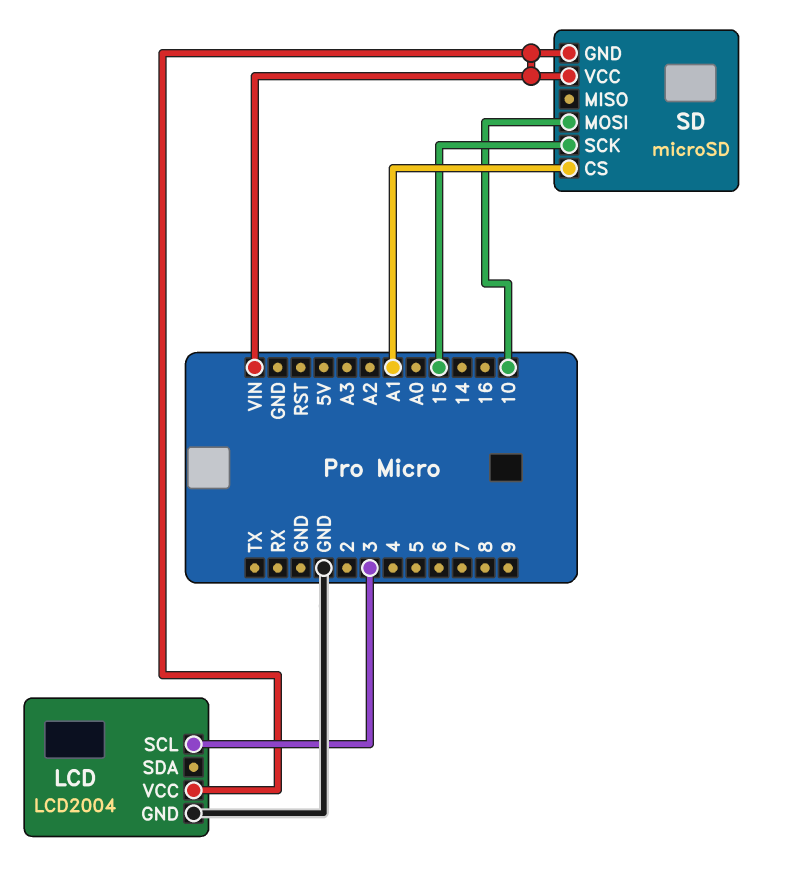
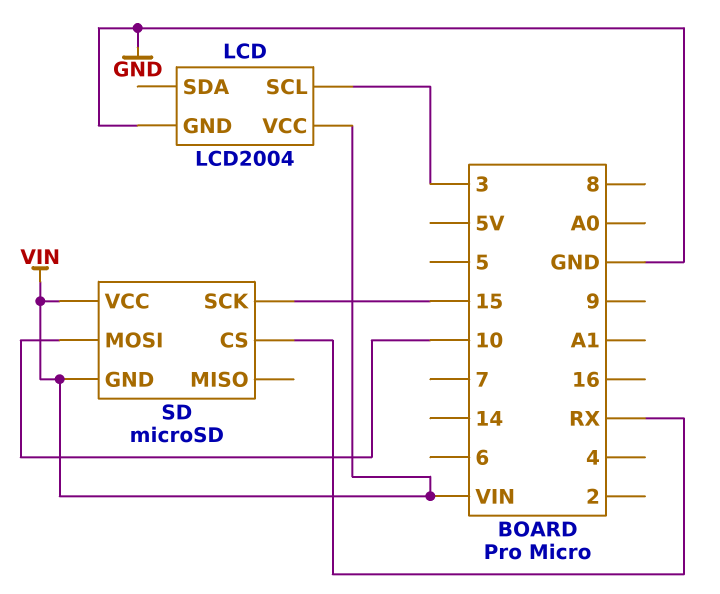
SD pin CS: A1 -> RX

